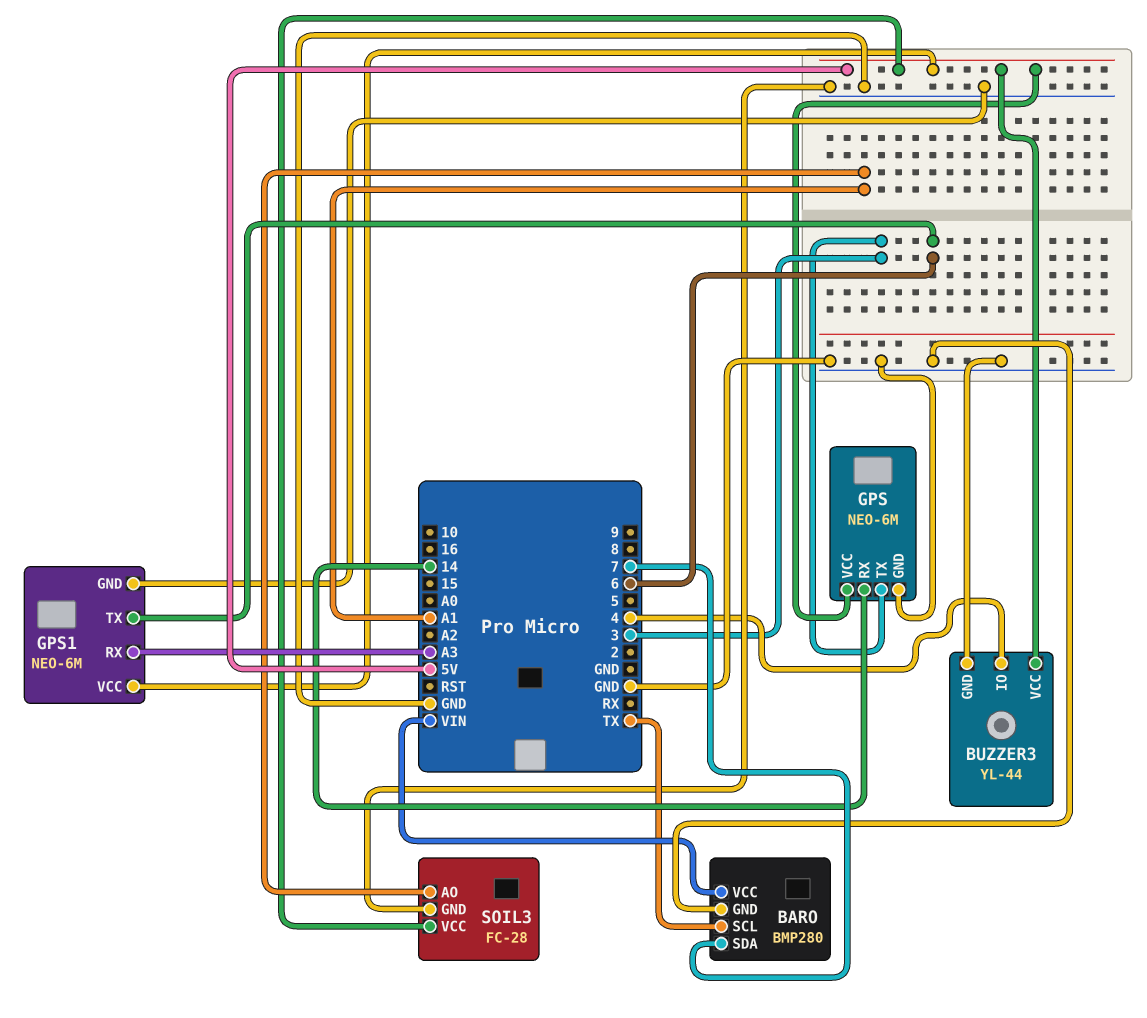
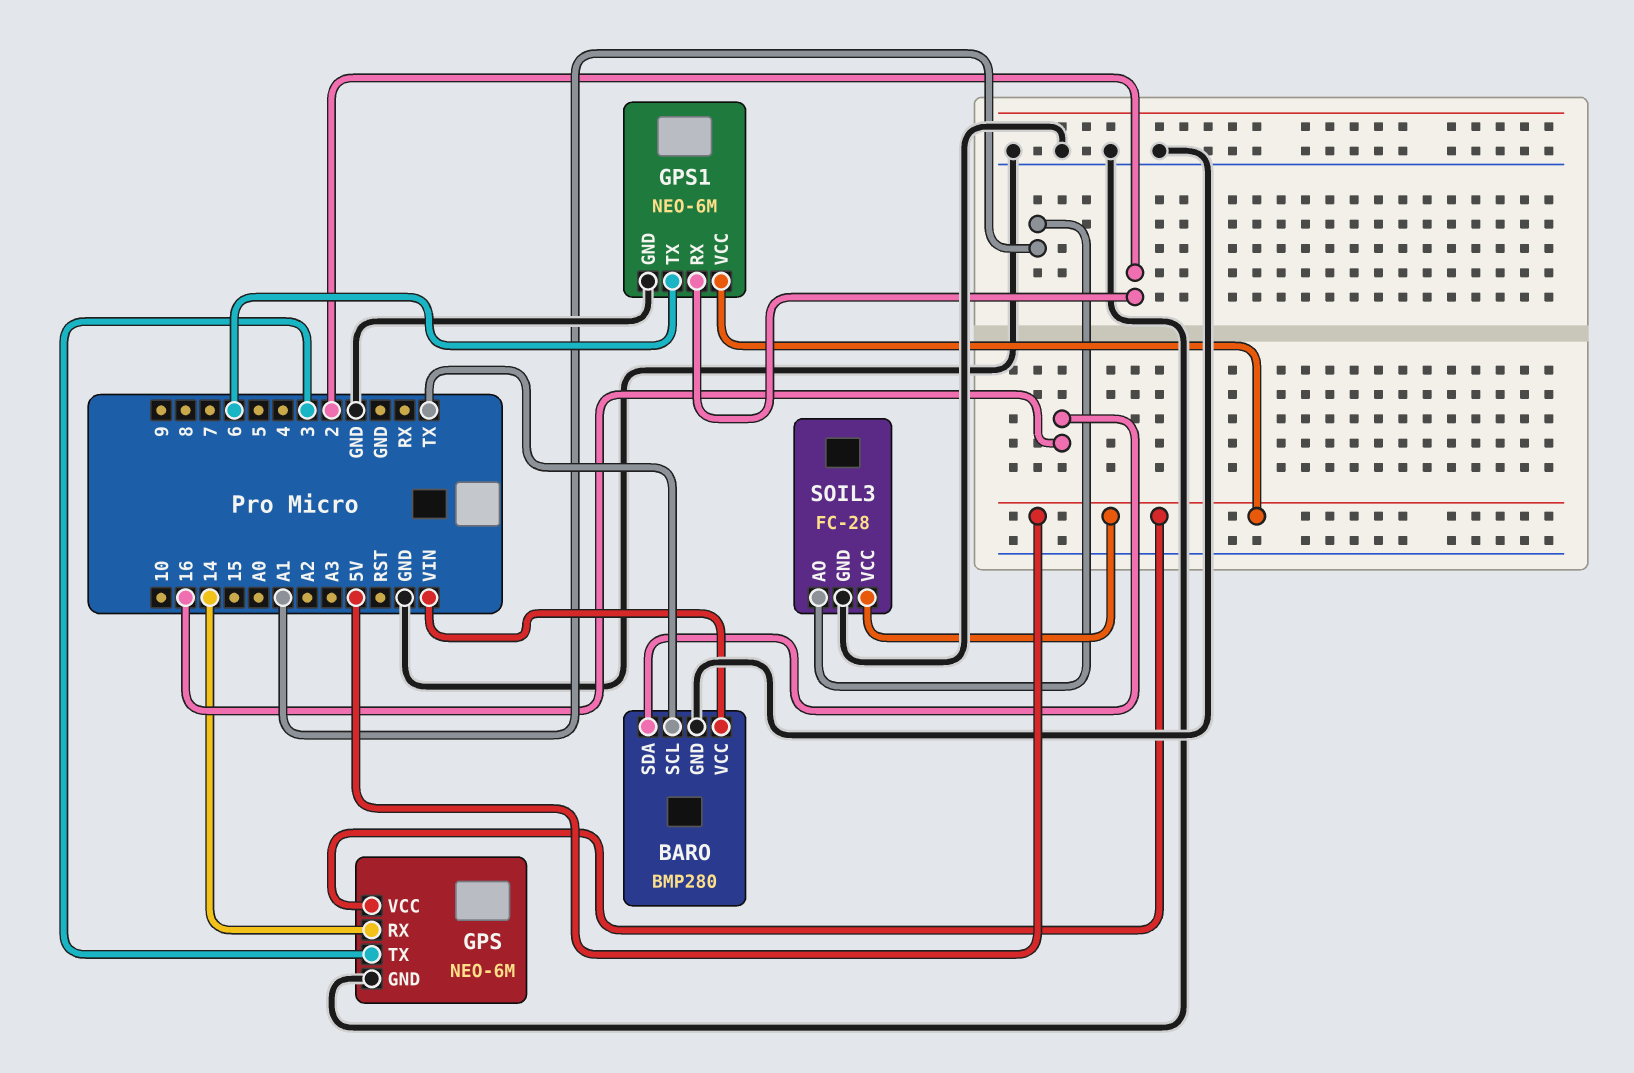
BARO pin SDA: 7 -> 16
BUZZER3: YL-44 -> none
BUZZER3 pin GND: GND -> none
BUZZER3 pin IO: 4 -> none
BUZZER3 pin VCC: 5V -> none
GPS1 pin RX: A3 -> 2

